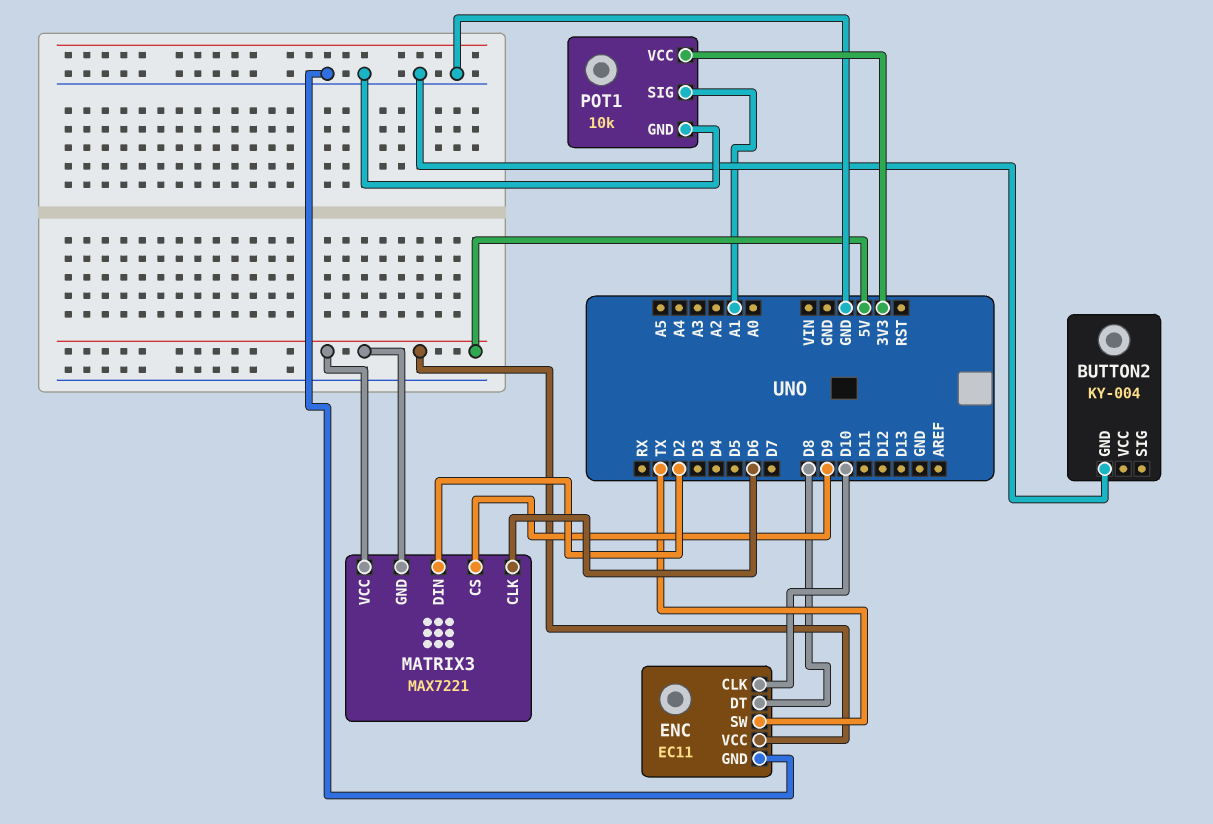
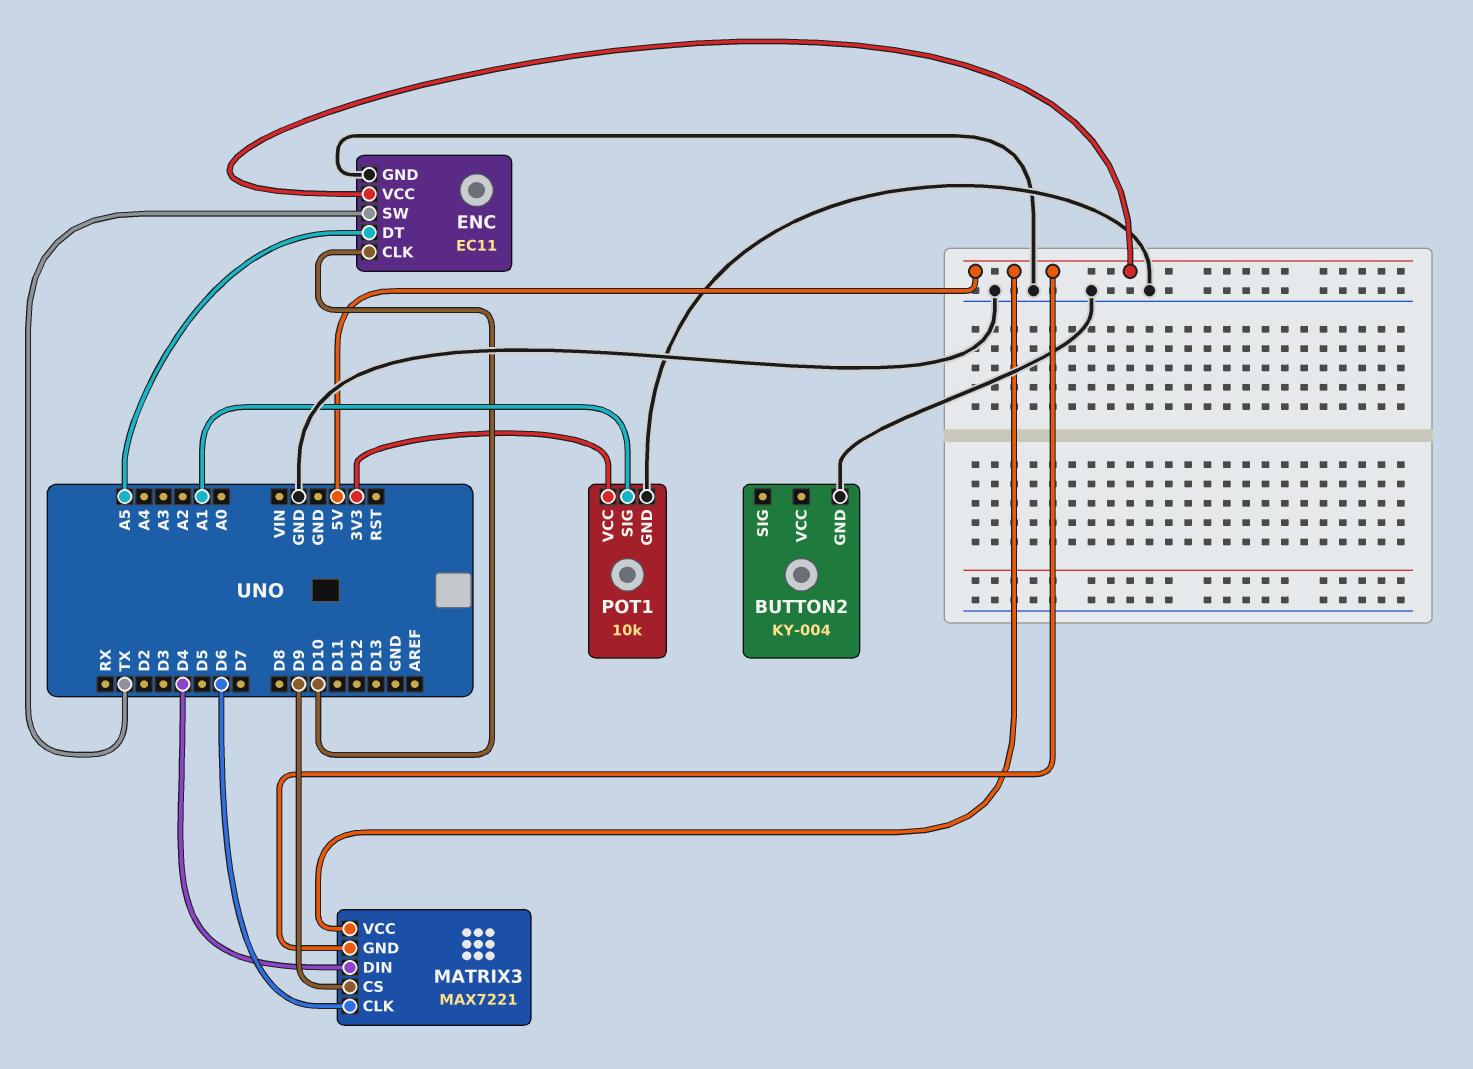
ENC pin DT: D8 -> A5
MATRIX3 pin DIN: D2 -> D4

